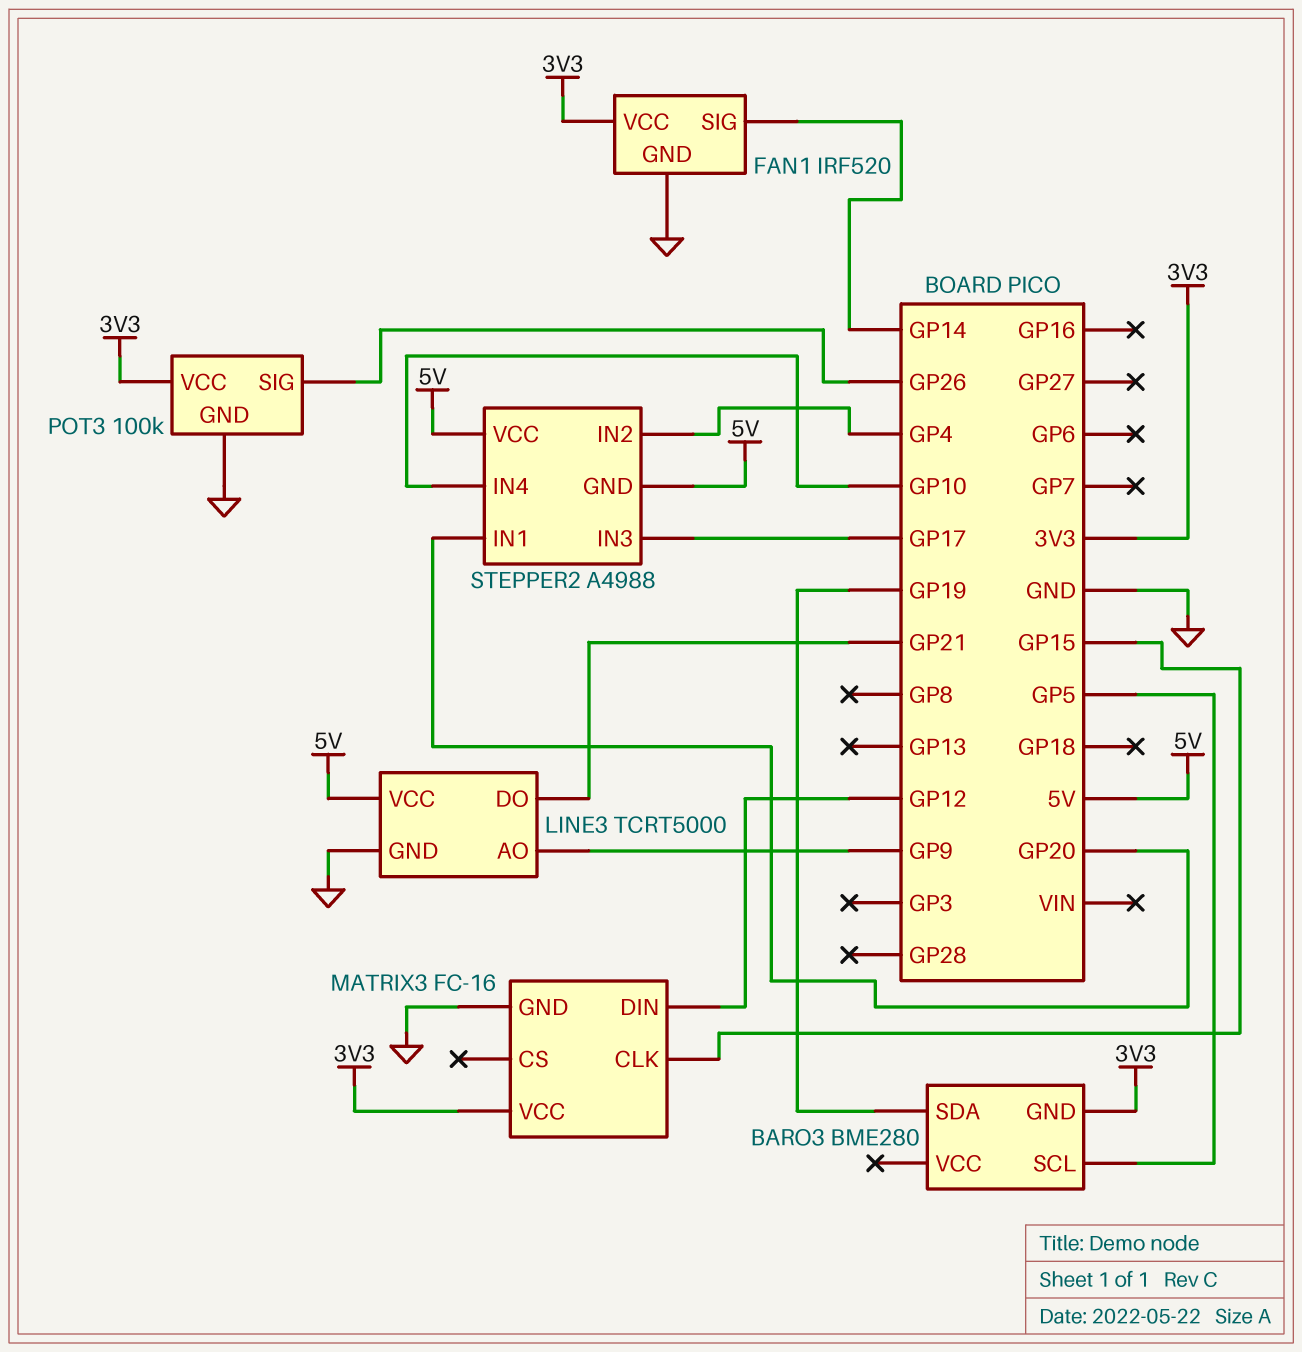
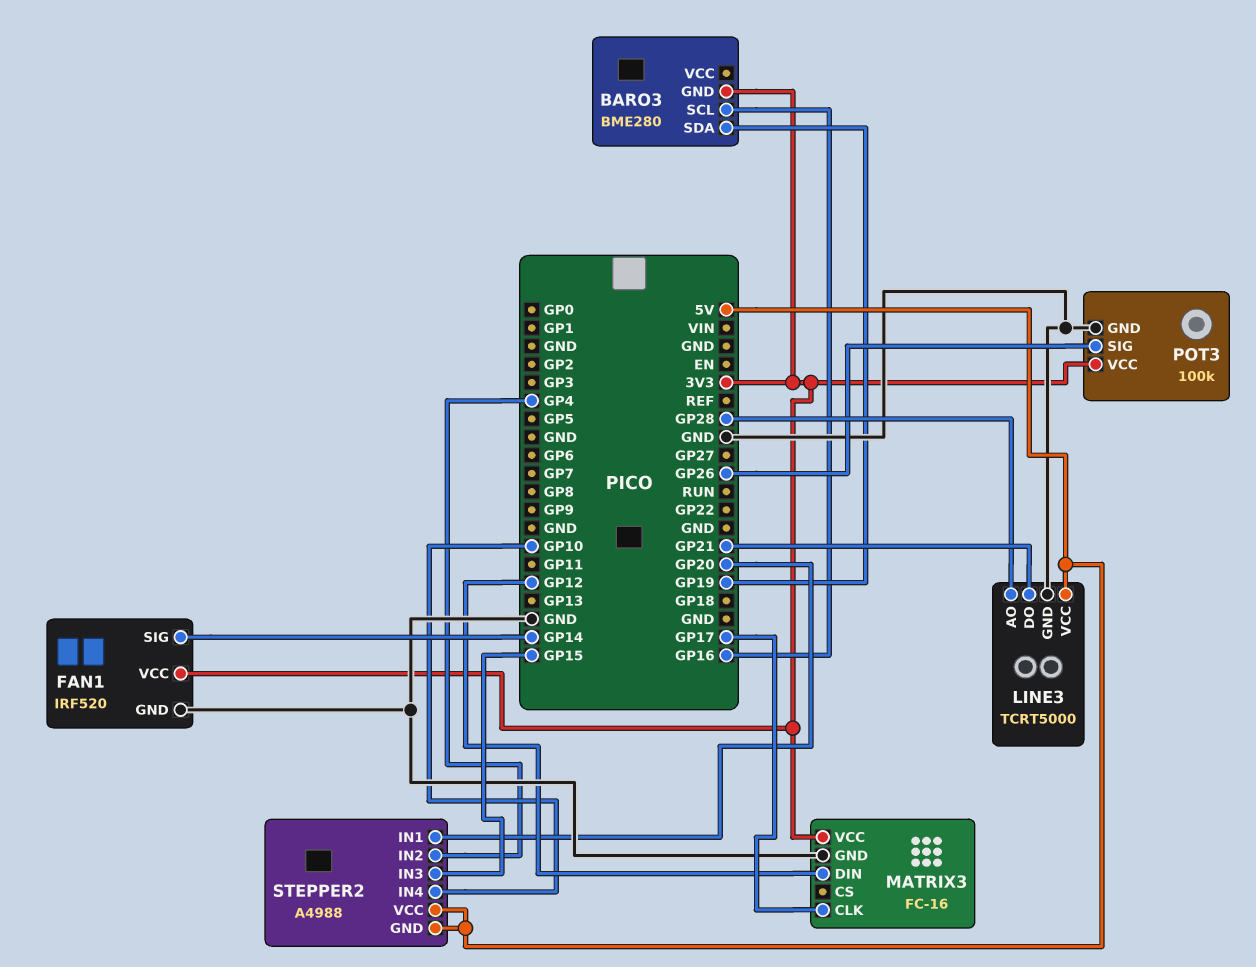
BARO3 pin SCL: GP5 -> GP16
LINE3 pin AO: GP9 -> GP28
MATRIX3 pin CLK: GP15 -> GP17
STEPPER2 pin IN3: GP17 -> GP15

